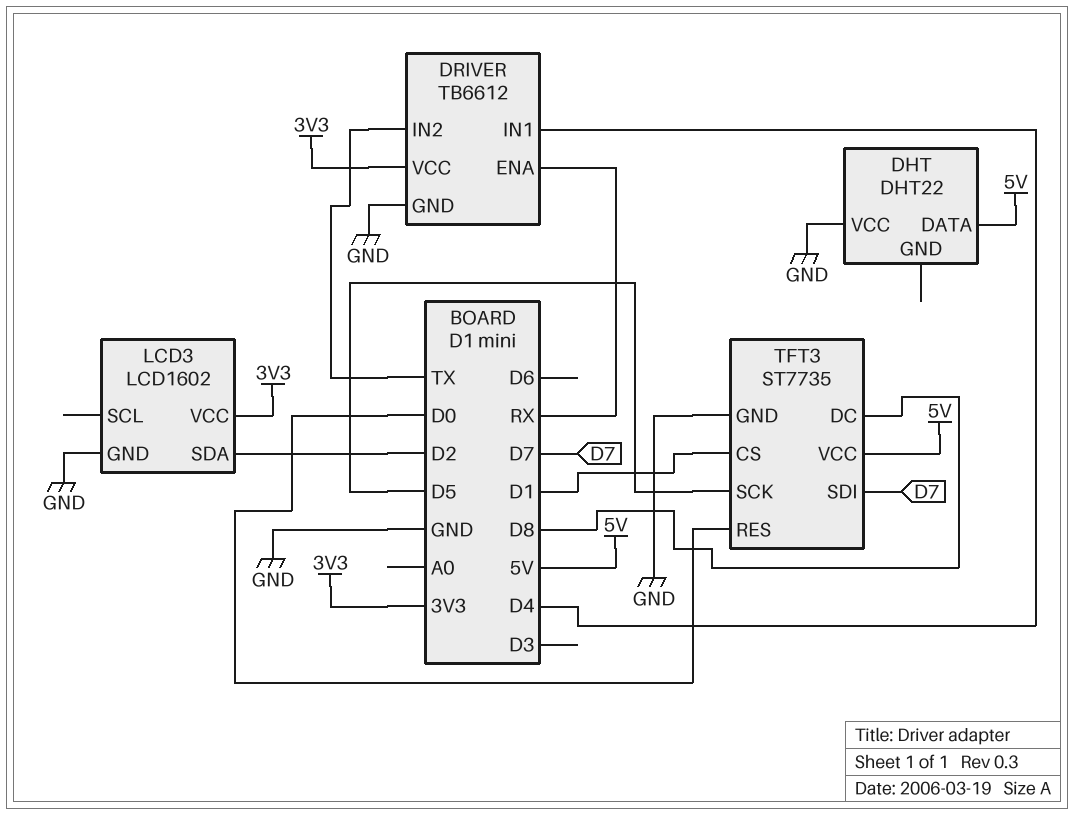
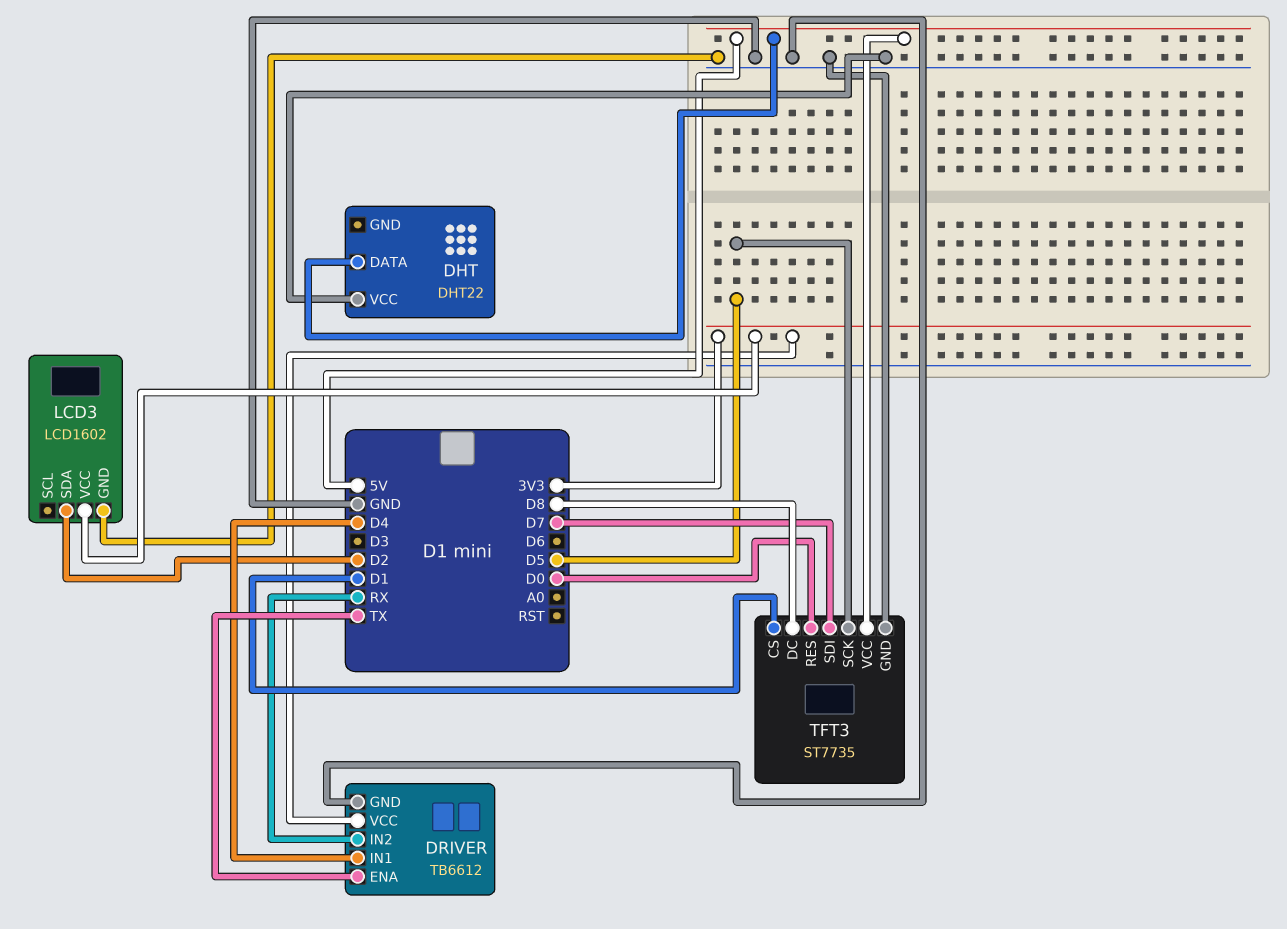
DRIVER pin ENA: RX -> TX
DRIVER pin IN2: TX -> RX

